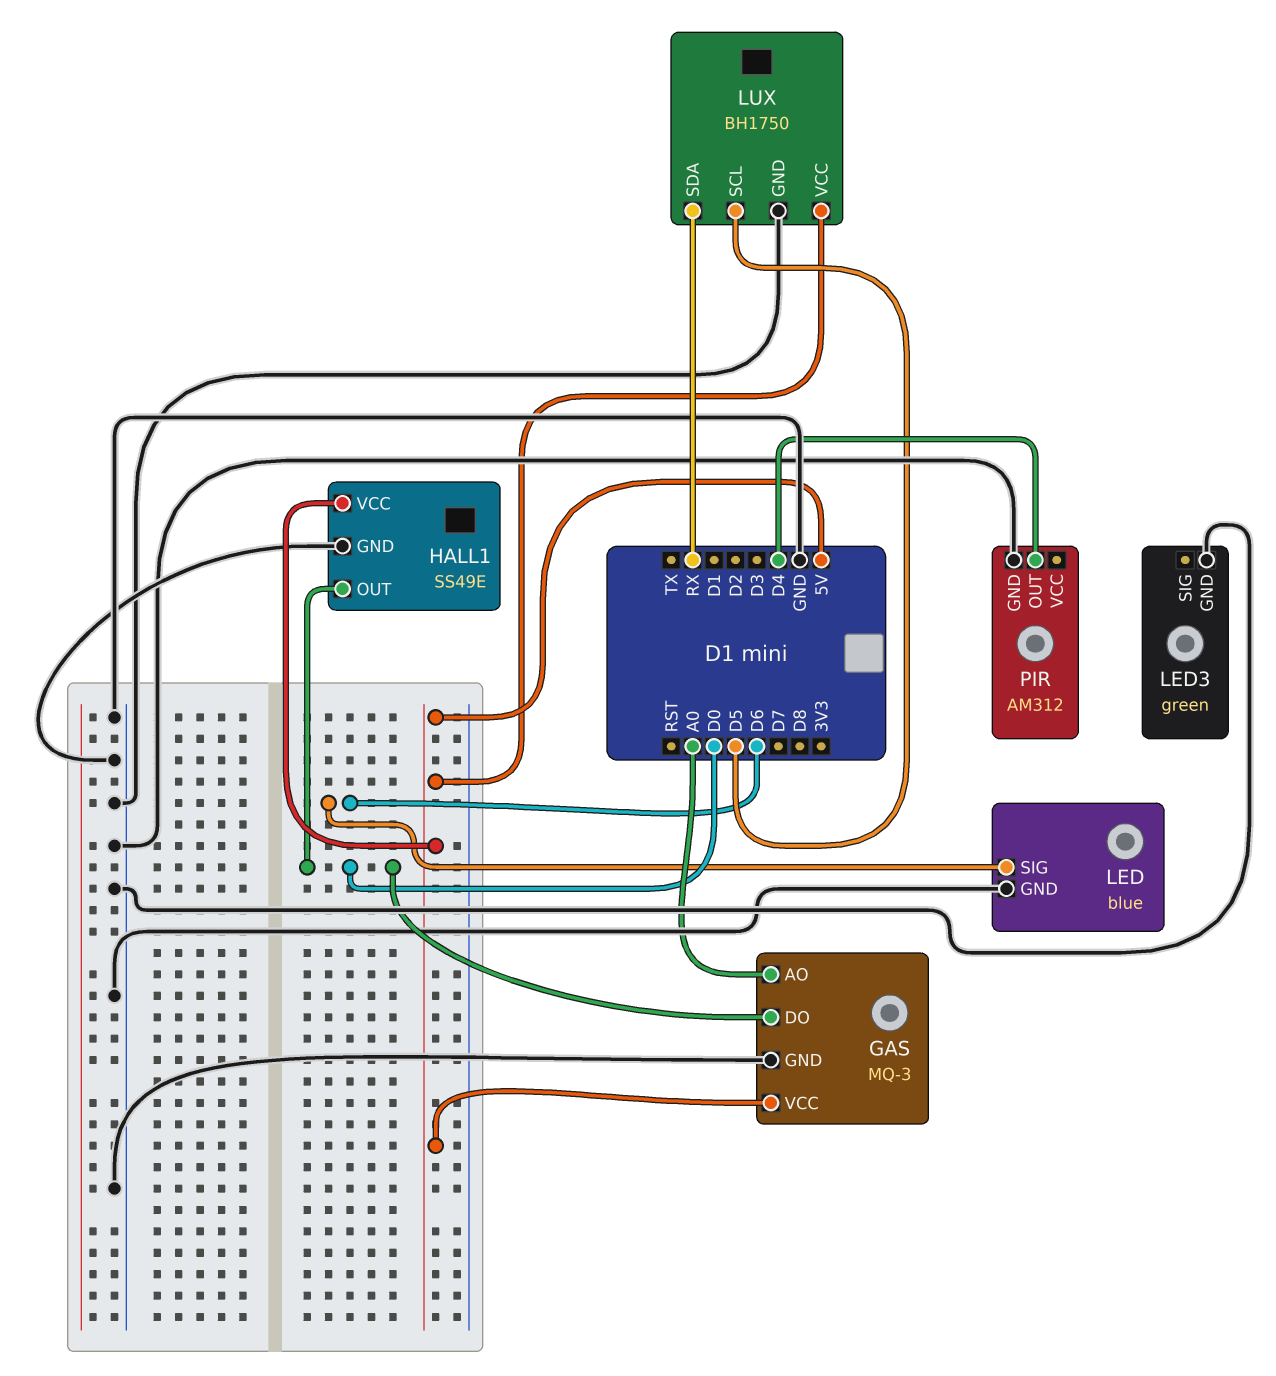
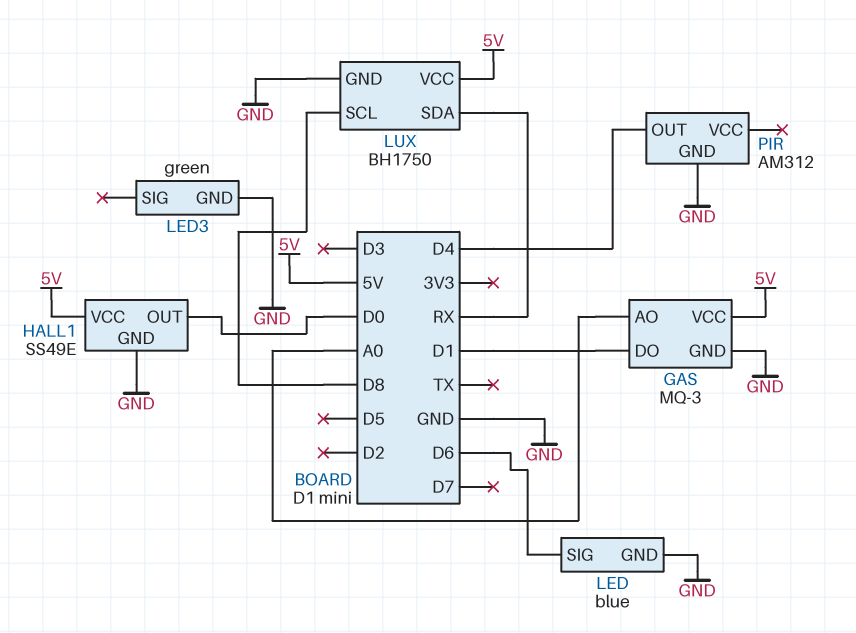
GAS pin DO: D0 -> D1
LUX pin SCL: D5 -> D8

